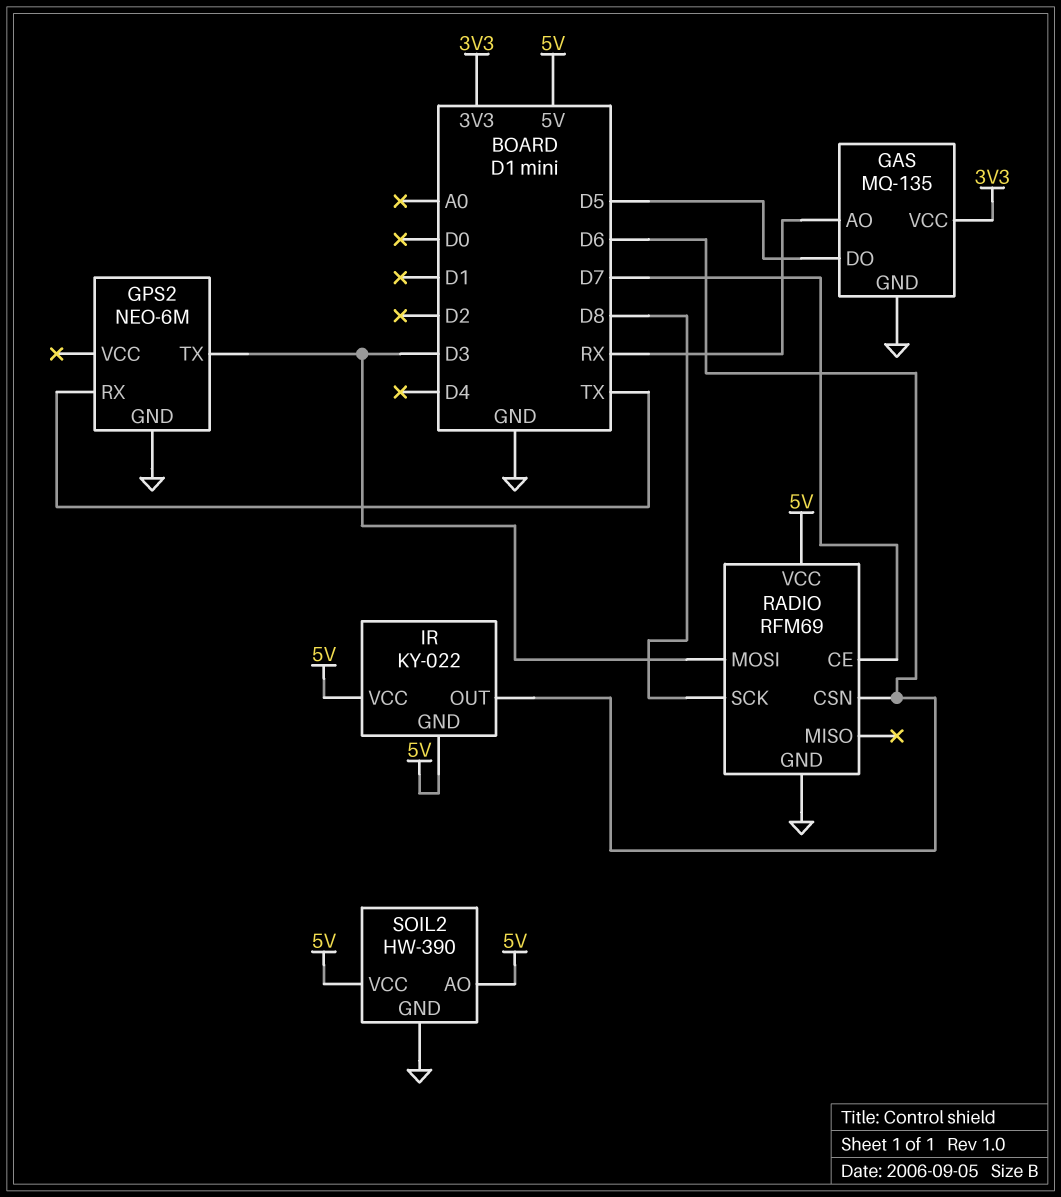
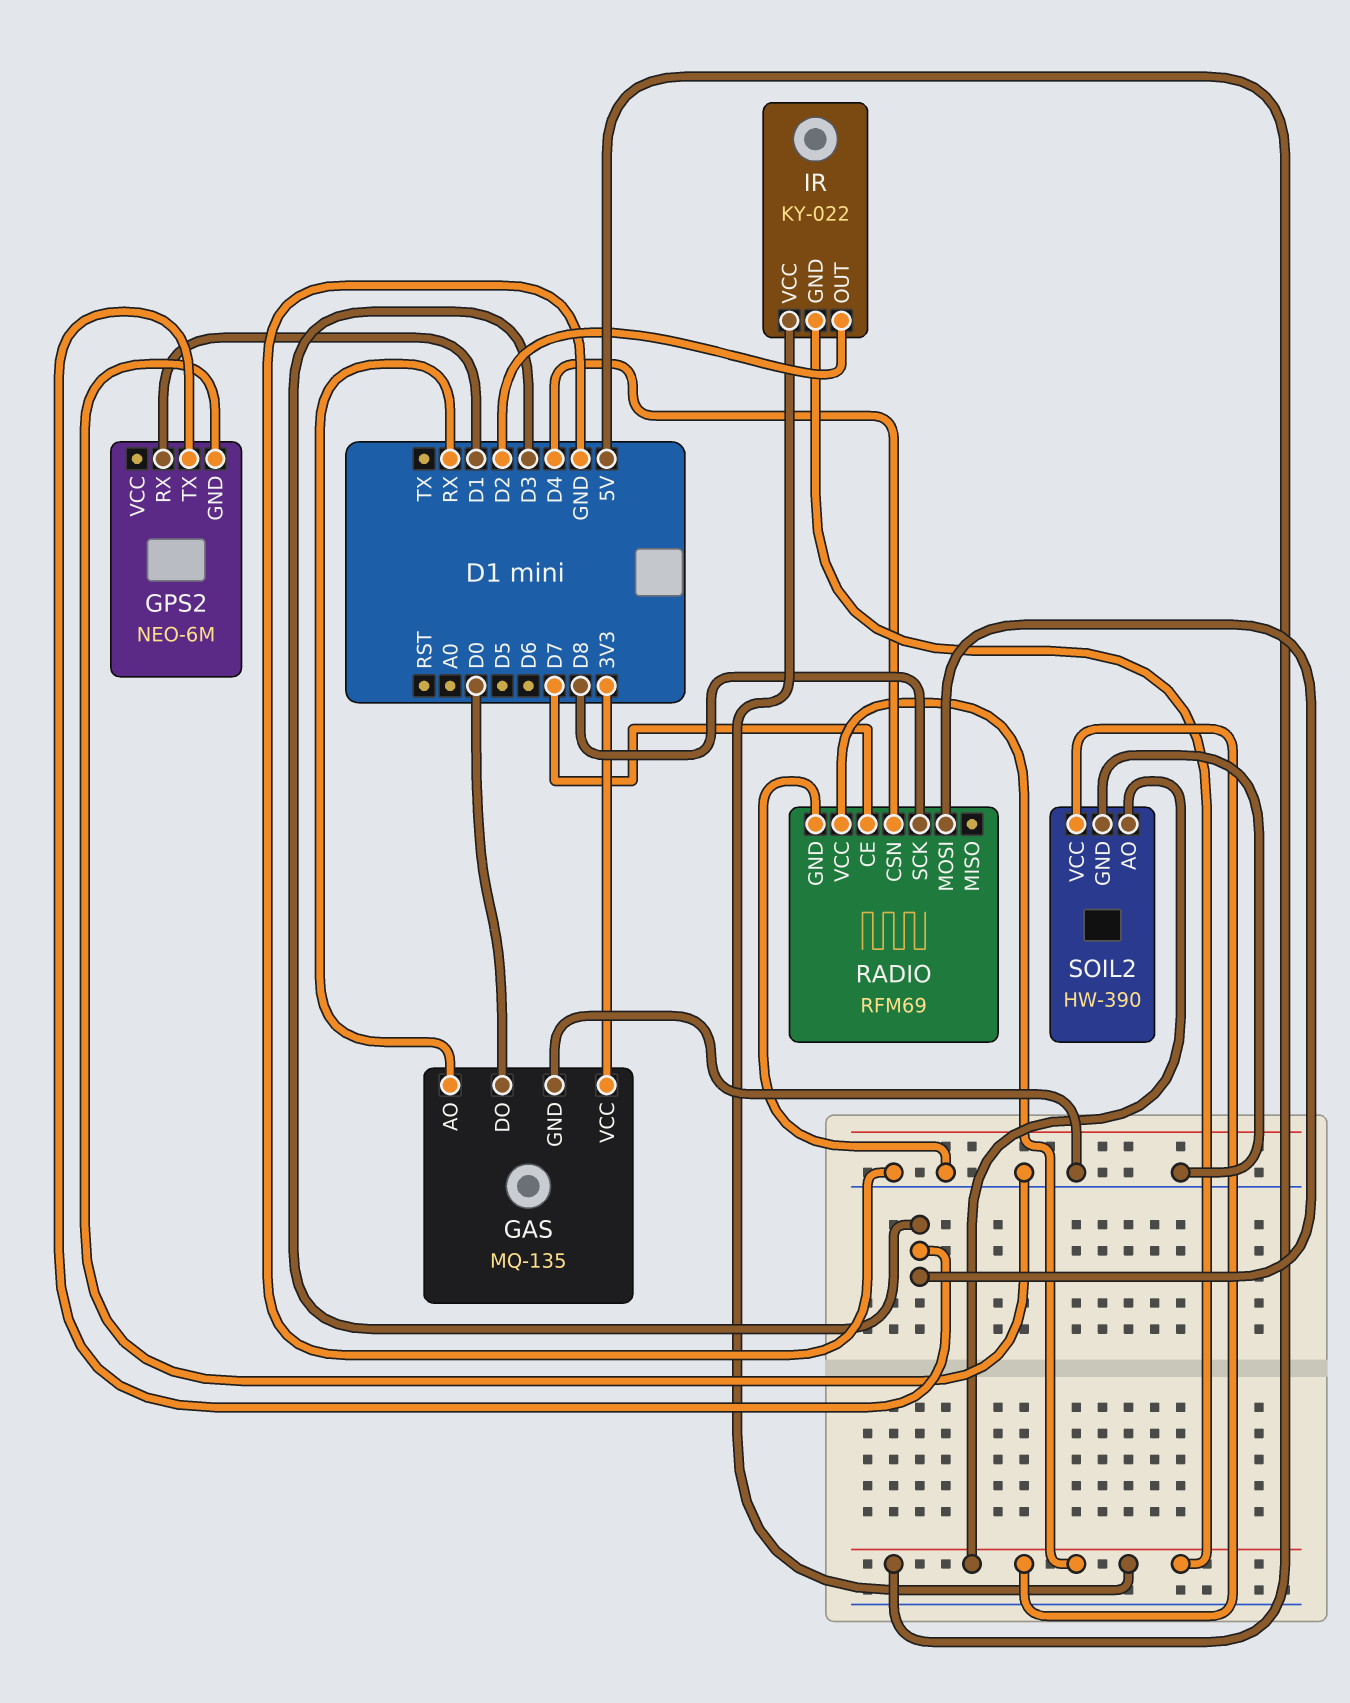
GAS pin DO: D5 -> D0
GPS2 pin RX: TX -> D1
IR pin OUT: D6 -> D2
RADIO pin CSN: D6 -> D4

